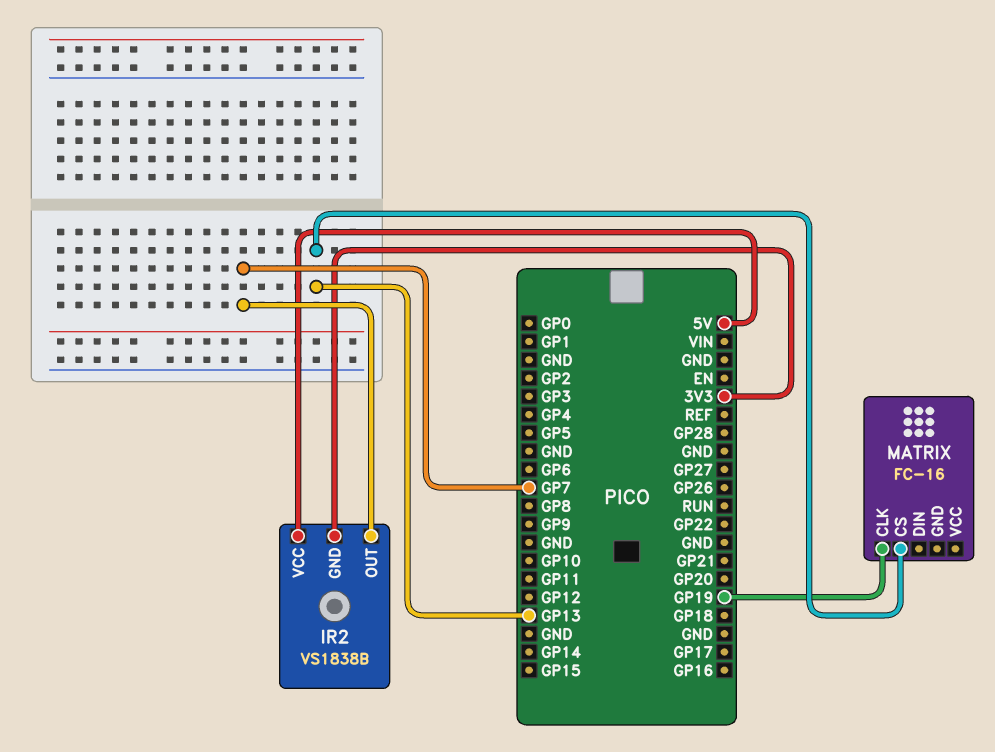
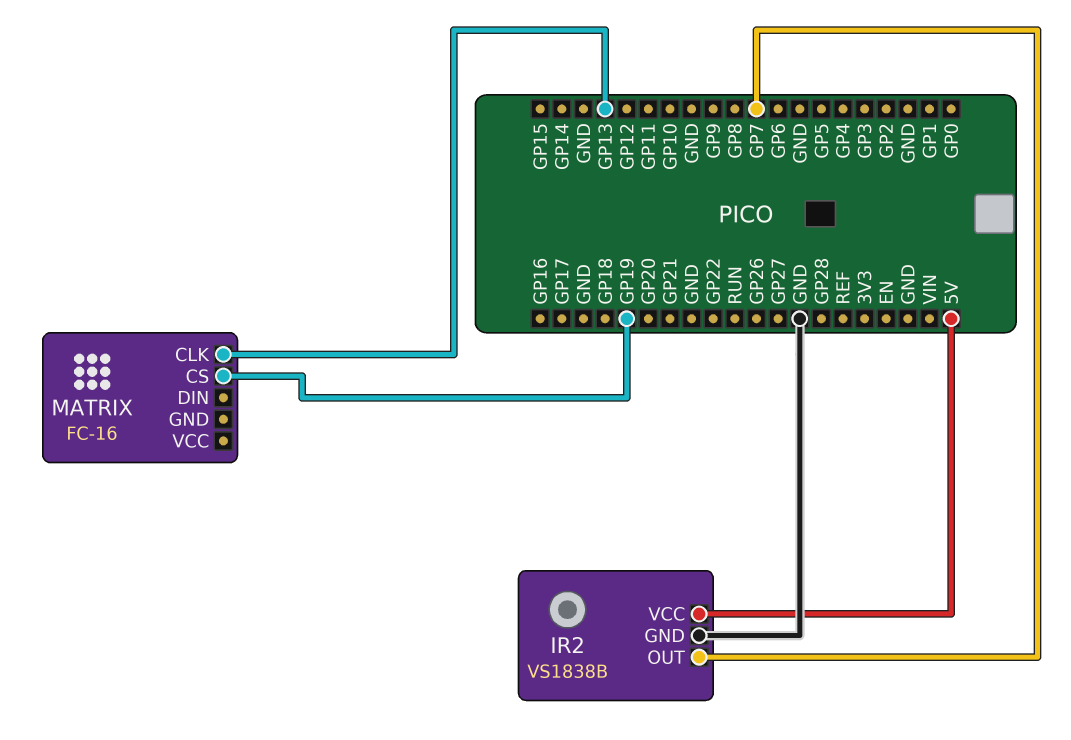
IR2 pin GND: 3V3 -> GND
MATRIX pin CLK: GP19 -> GP13
MATRIX pin CS: GP13 -> GP19

